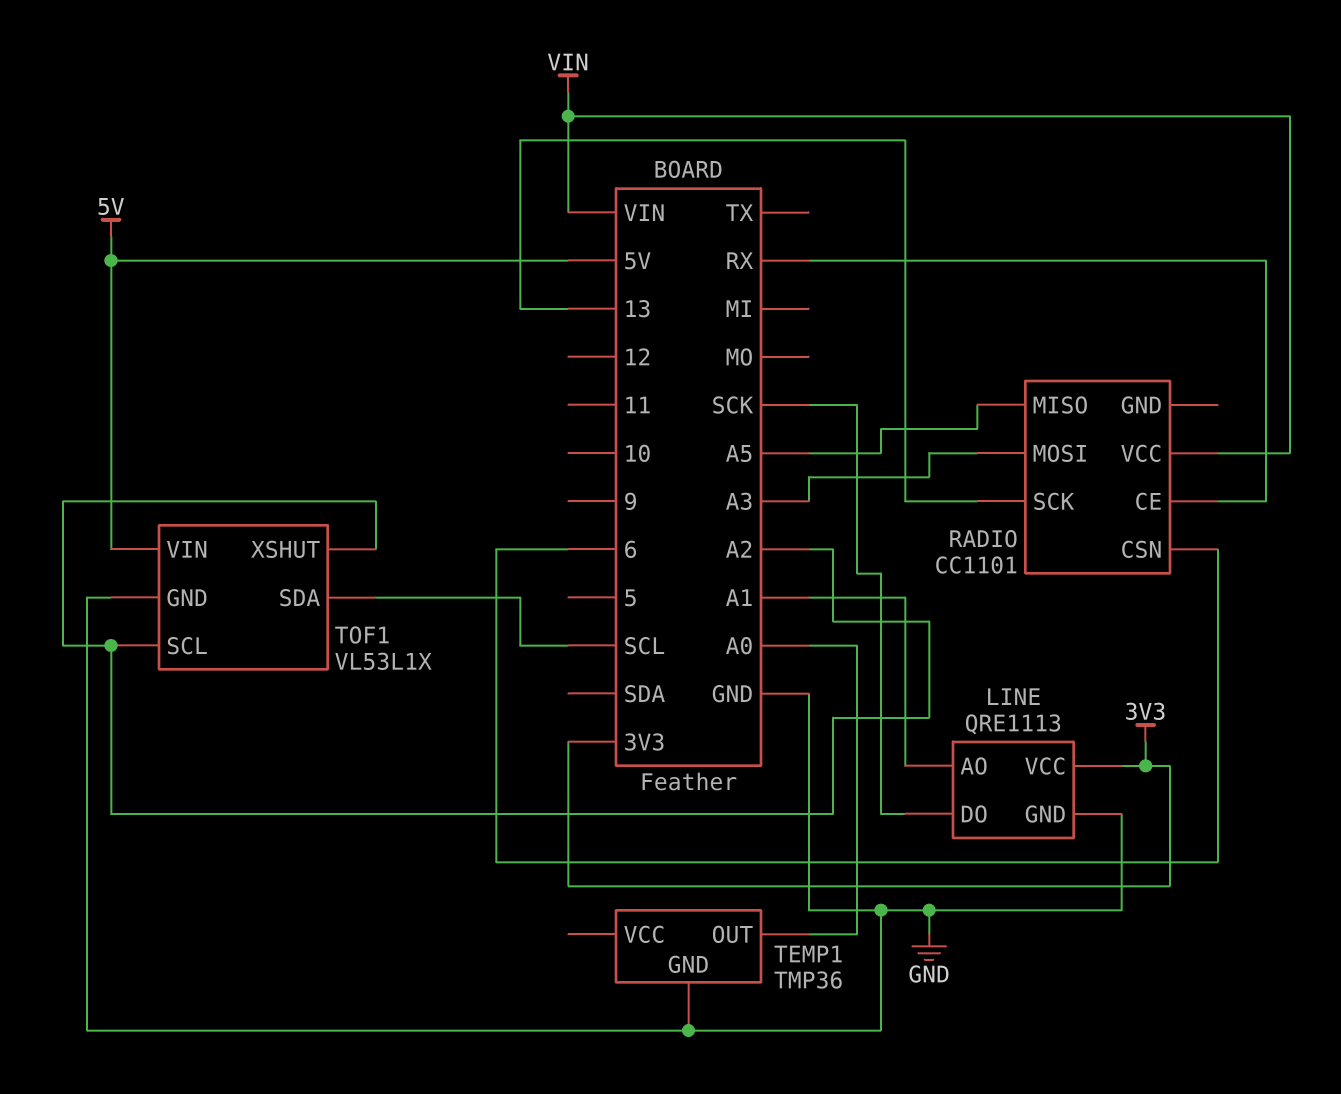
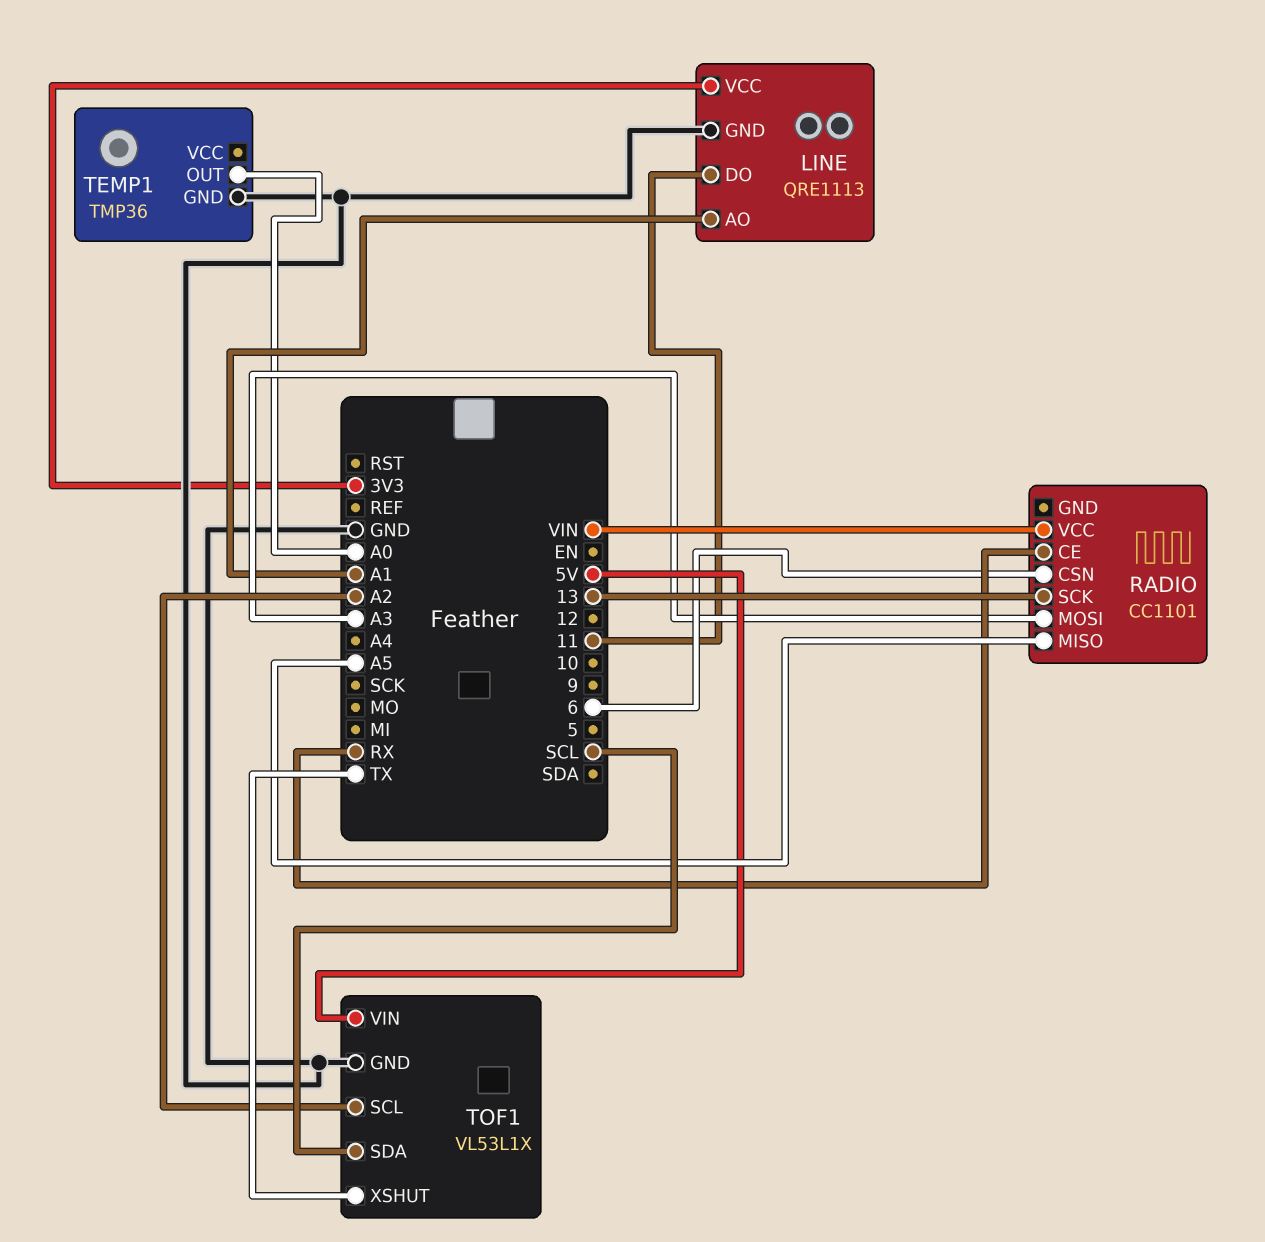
LINE pin DO: SCK -> 11
TOF1 pin XSHUT: A2 -> TX

